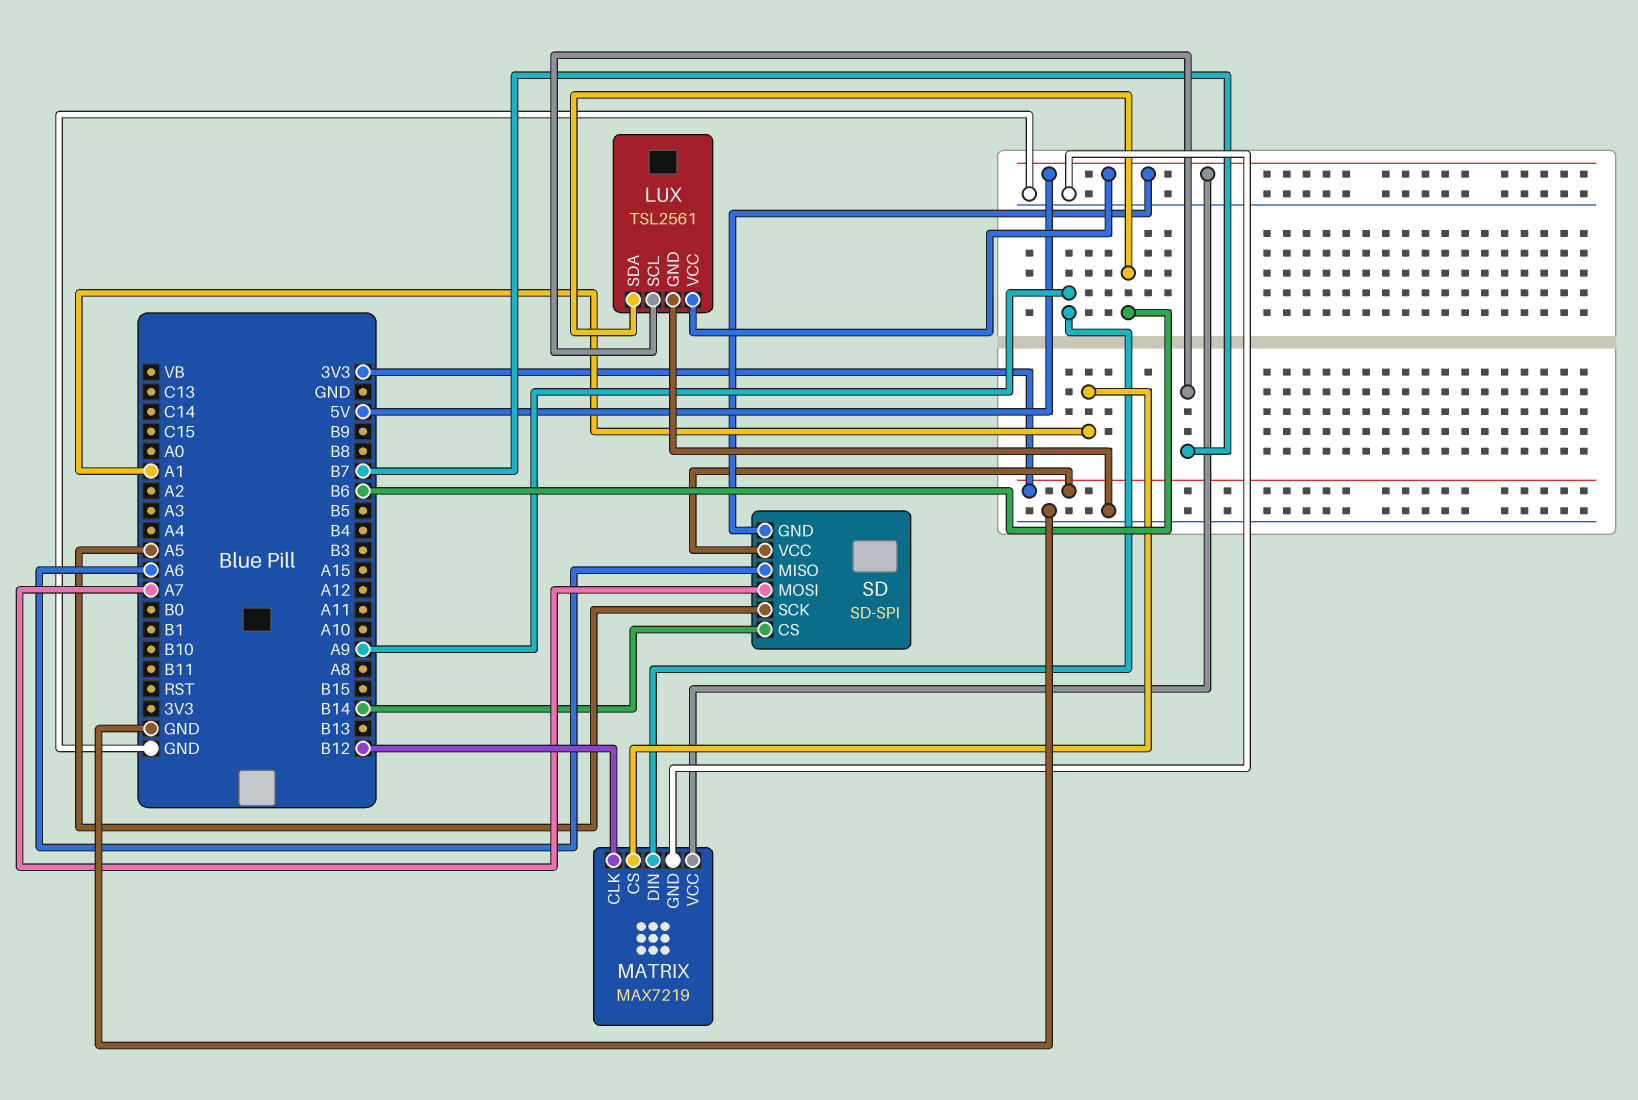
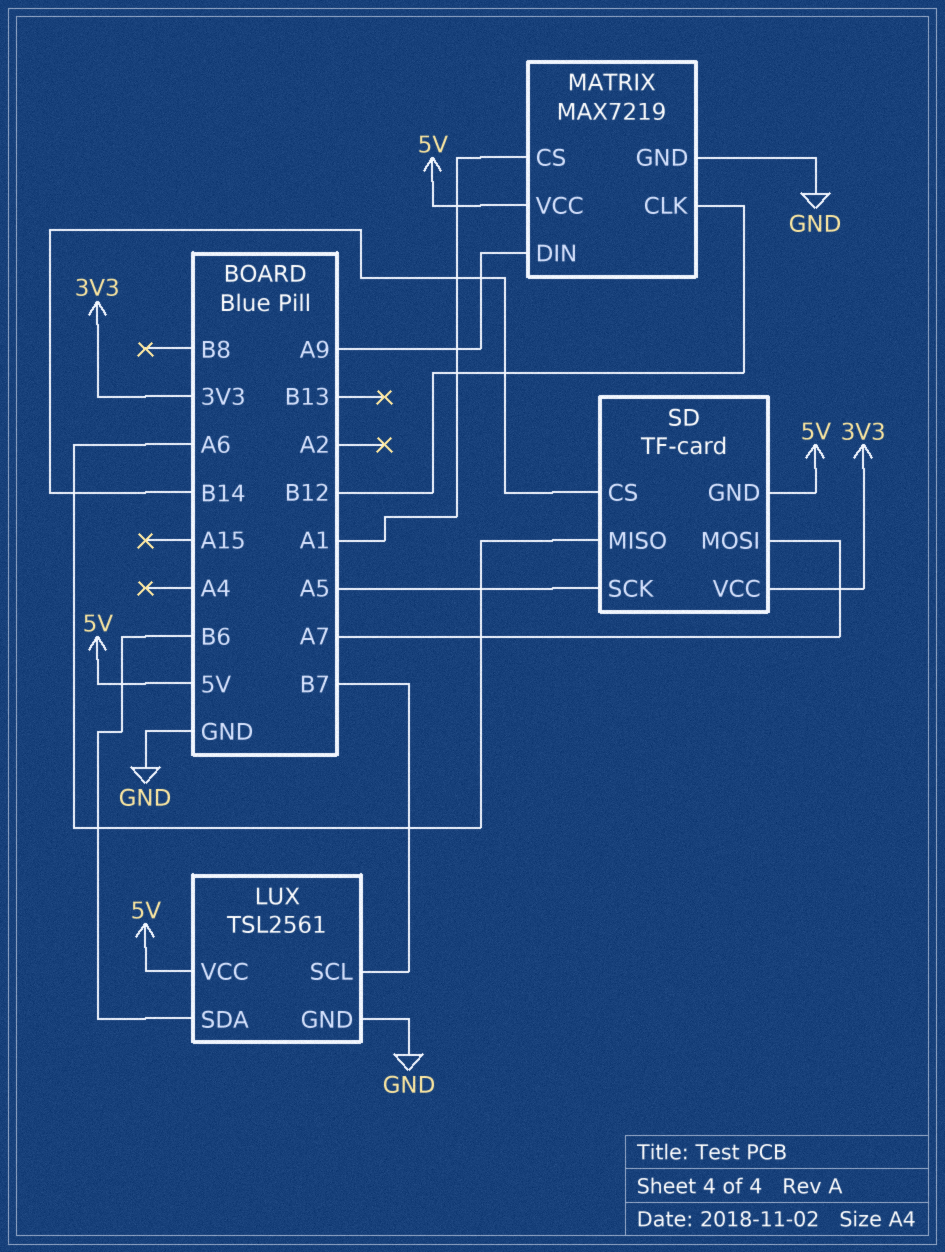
SD: SD-SPI -> TF-card

